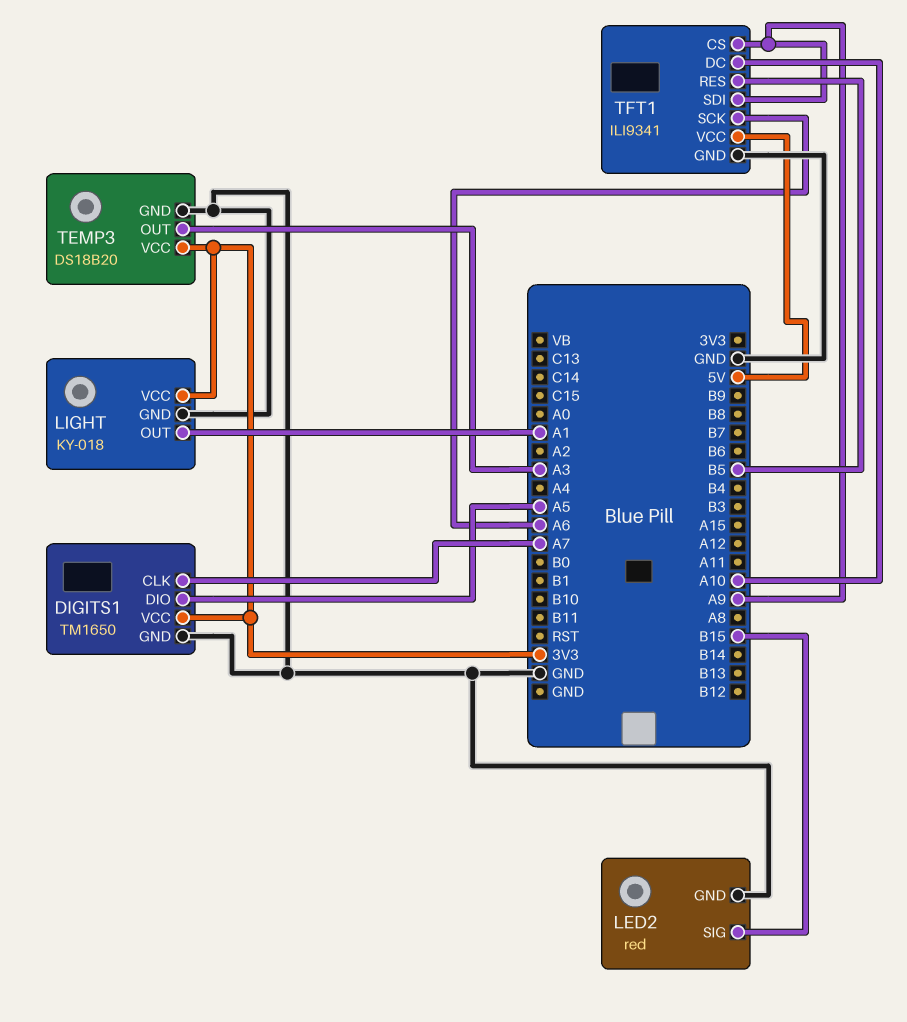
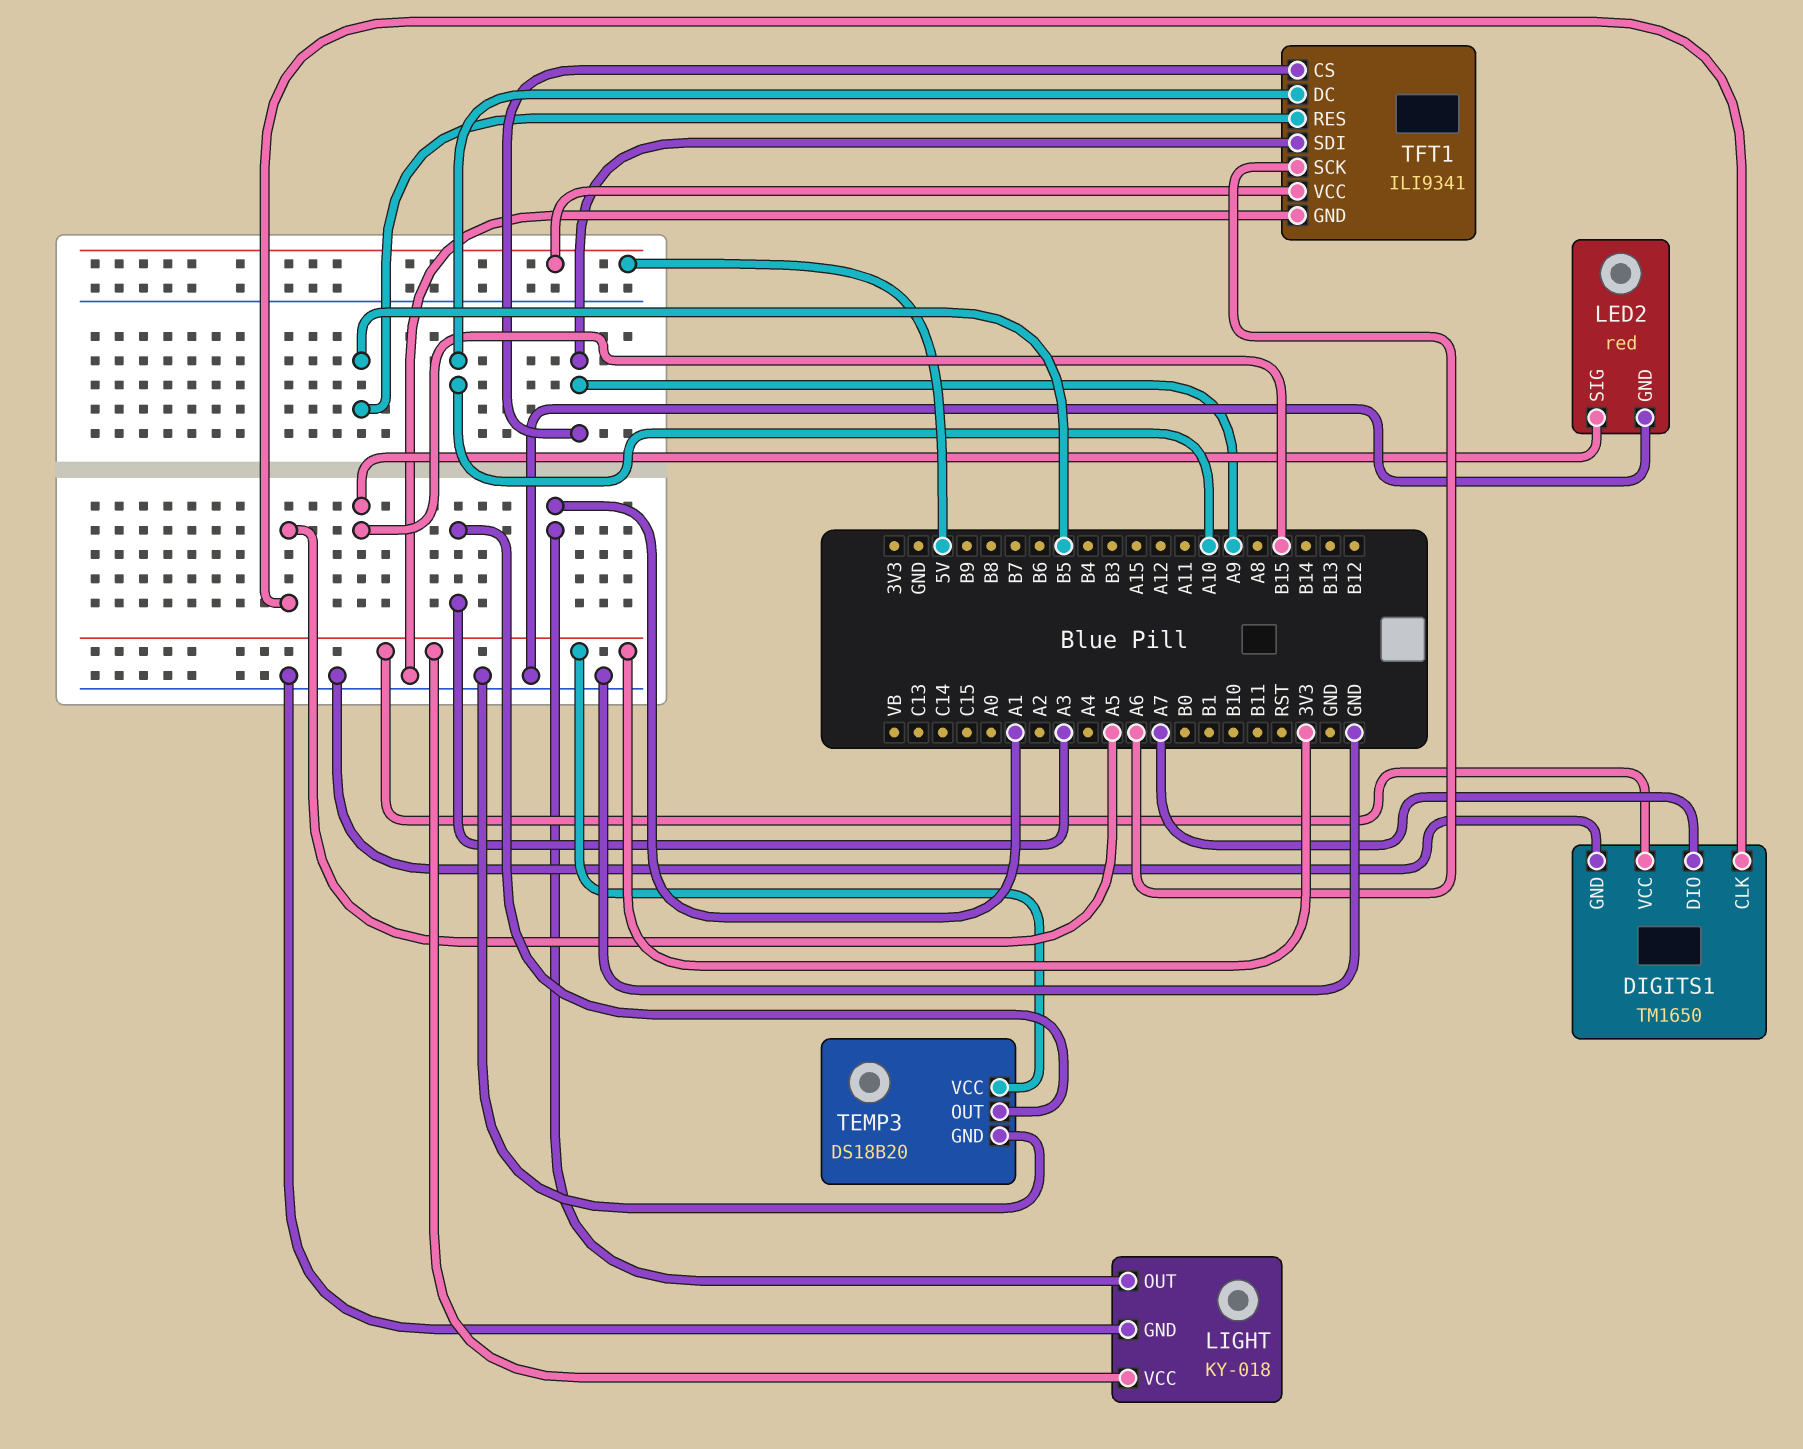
DIGITS1 pin CLK: A7 -> A5
DIGITS1 pin DIO: A5 -> A7

